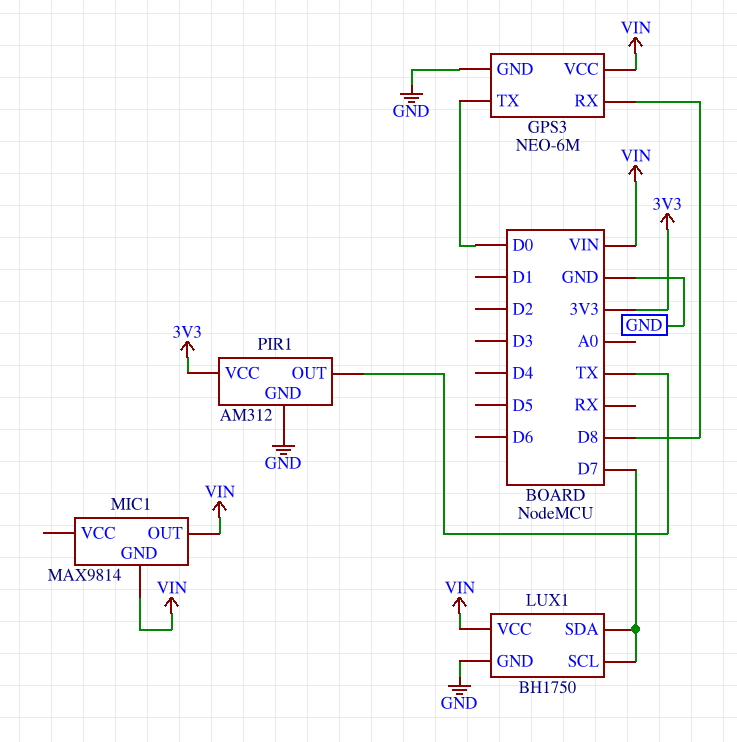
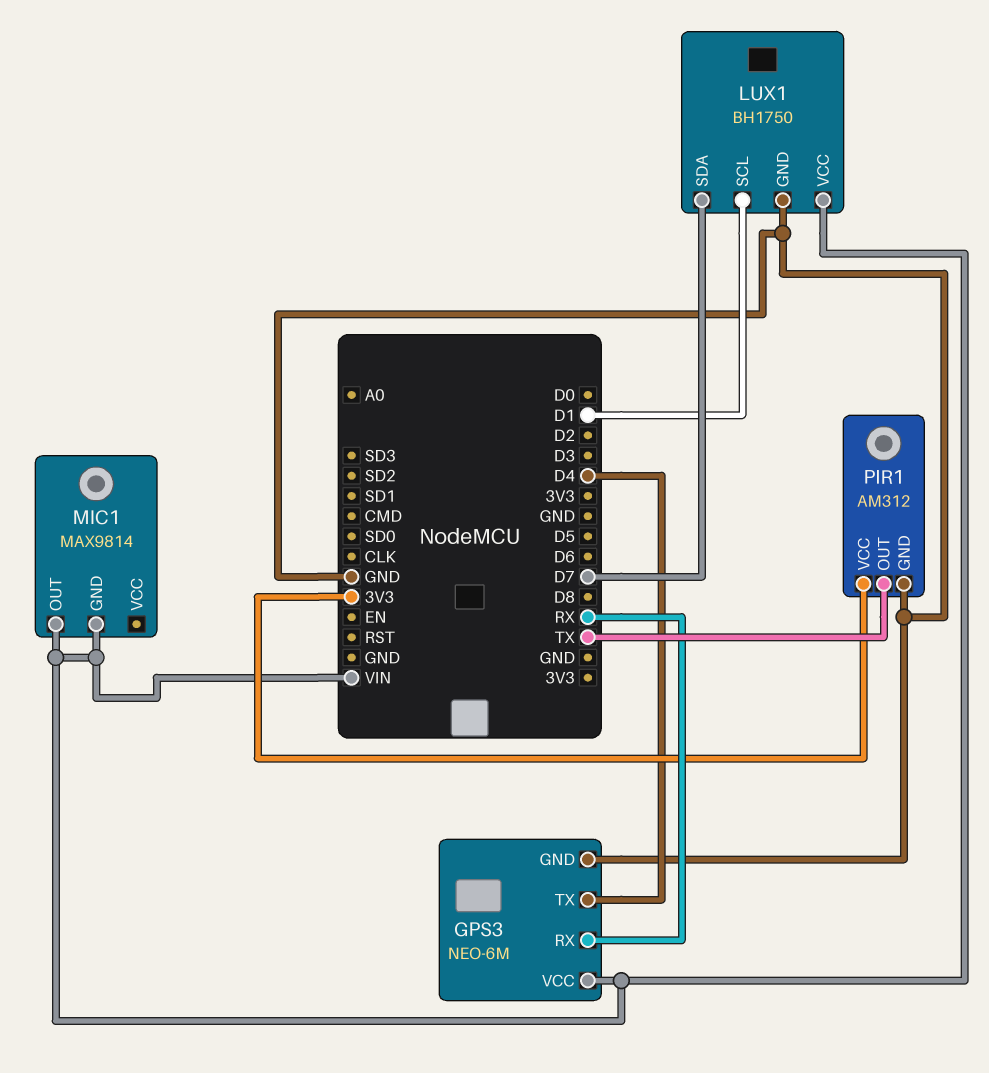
GPS3 pin RX: D8 -> RX
GPS3 pin TX: D0 -> D4
LUX1 pin SCL: D7 -> D1

